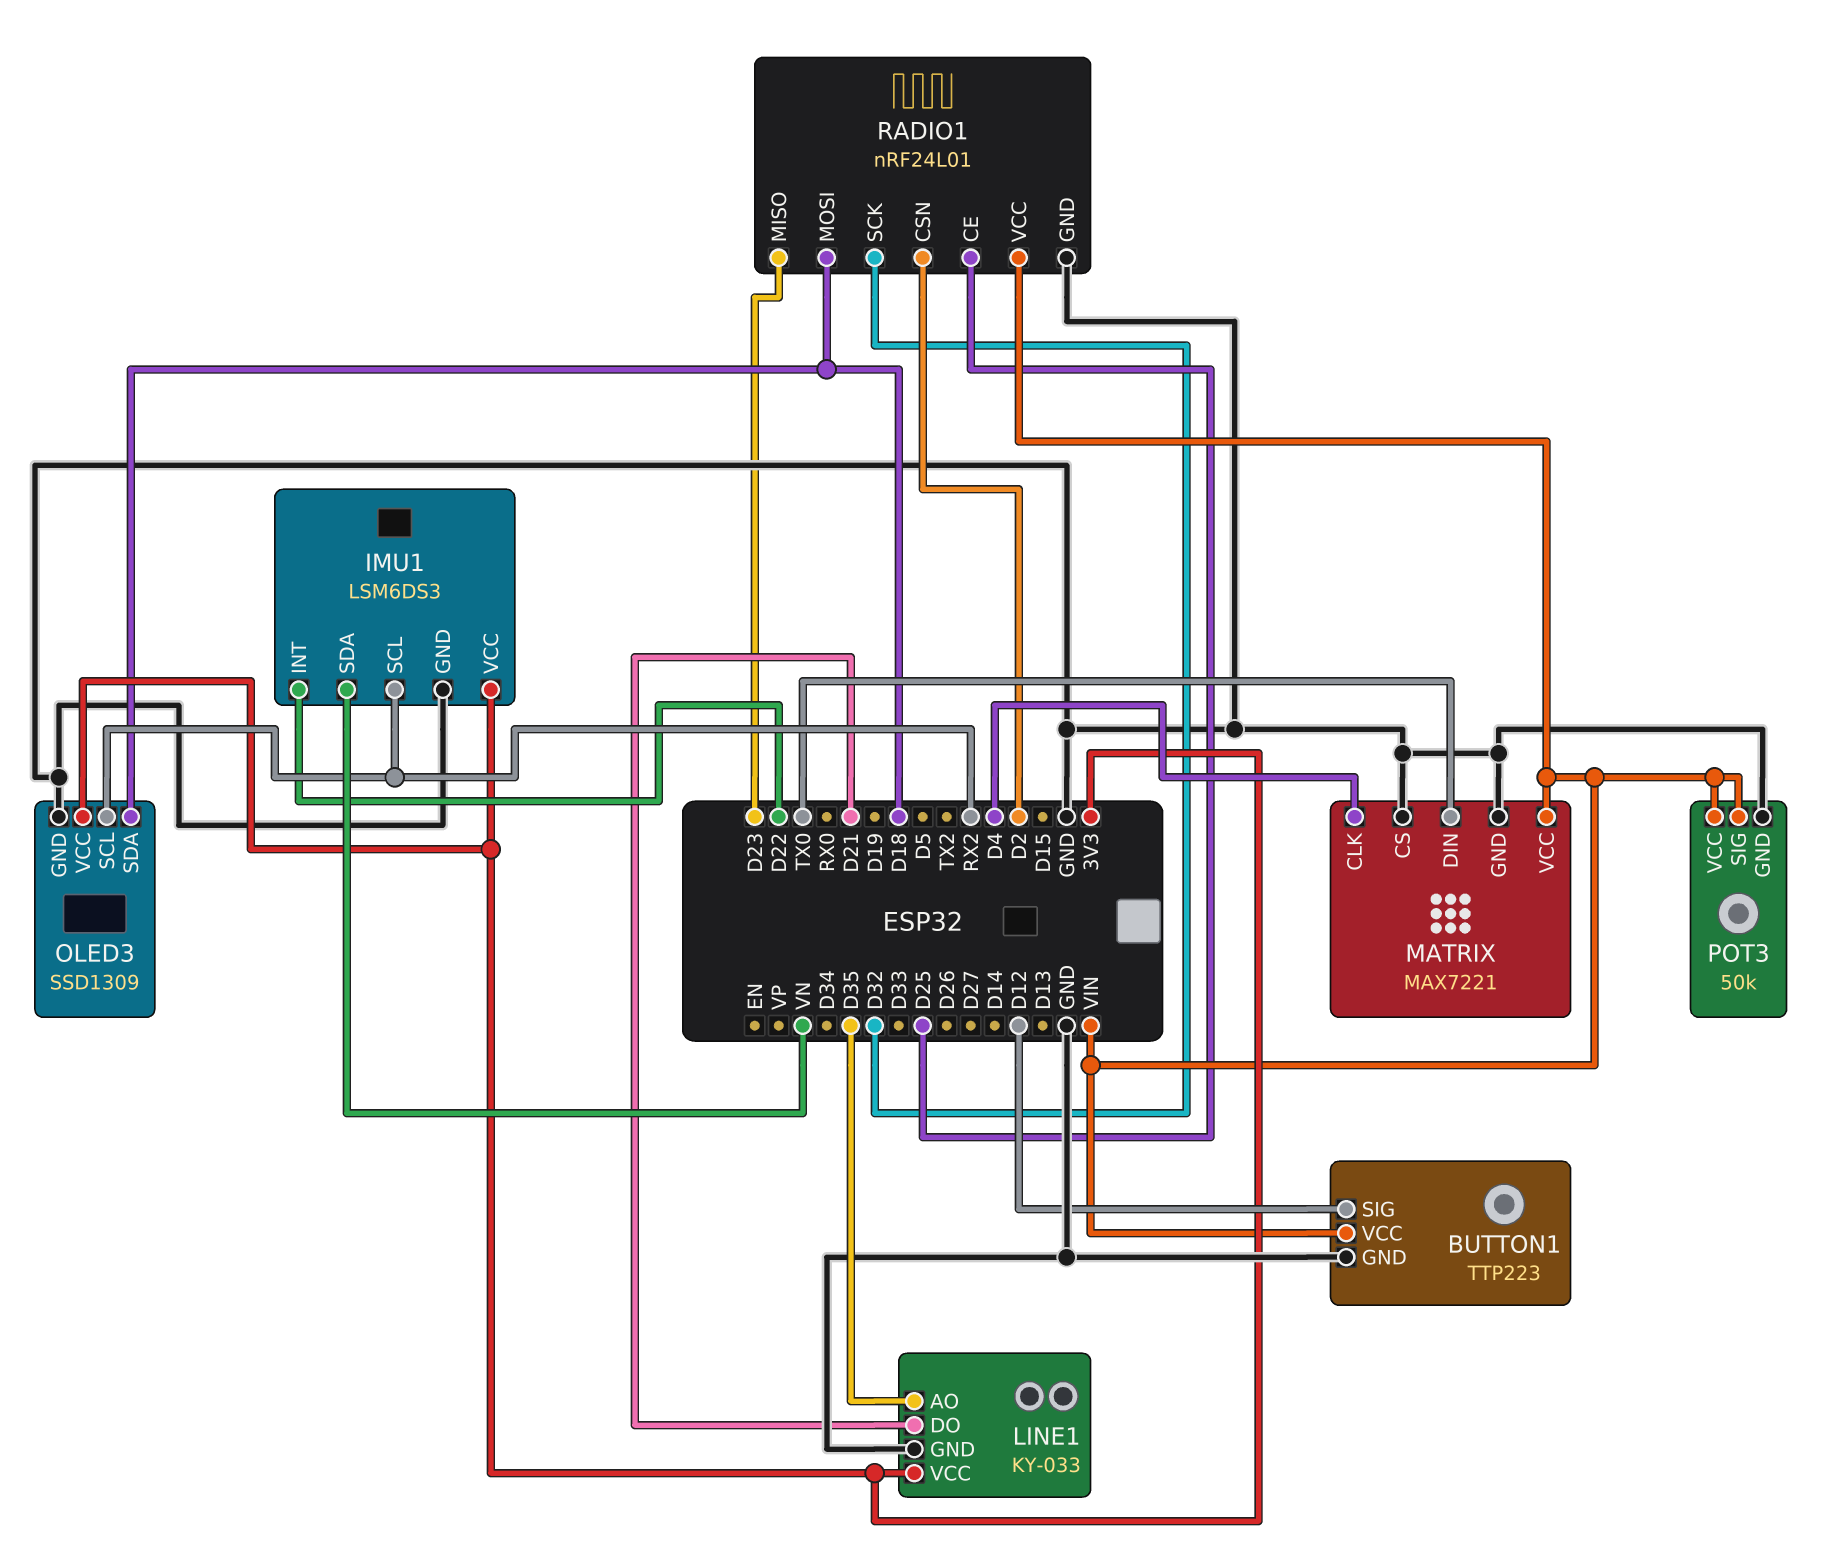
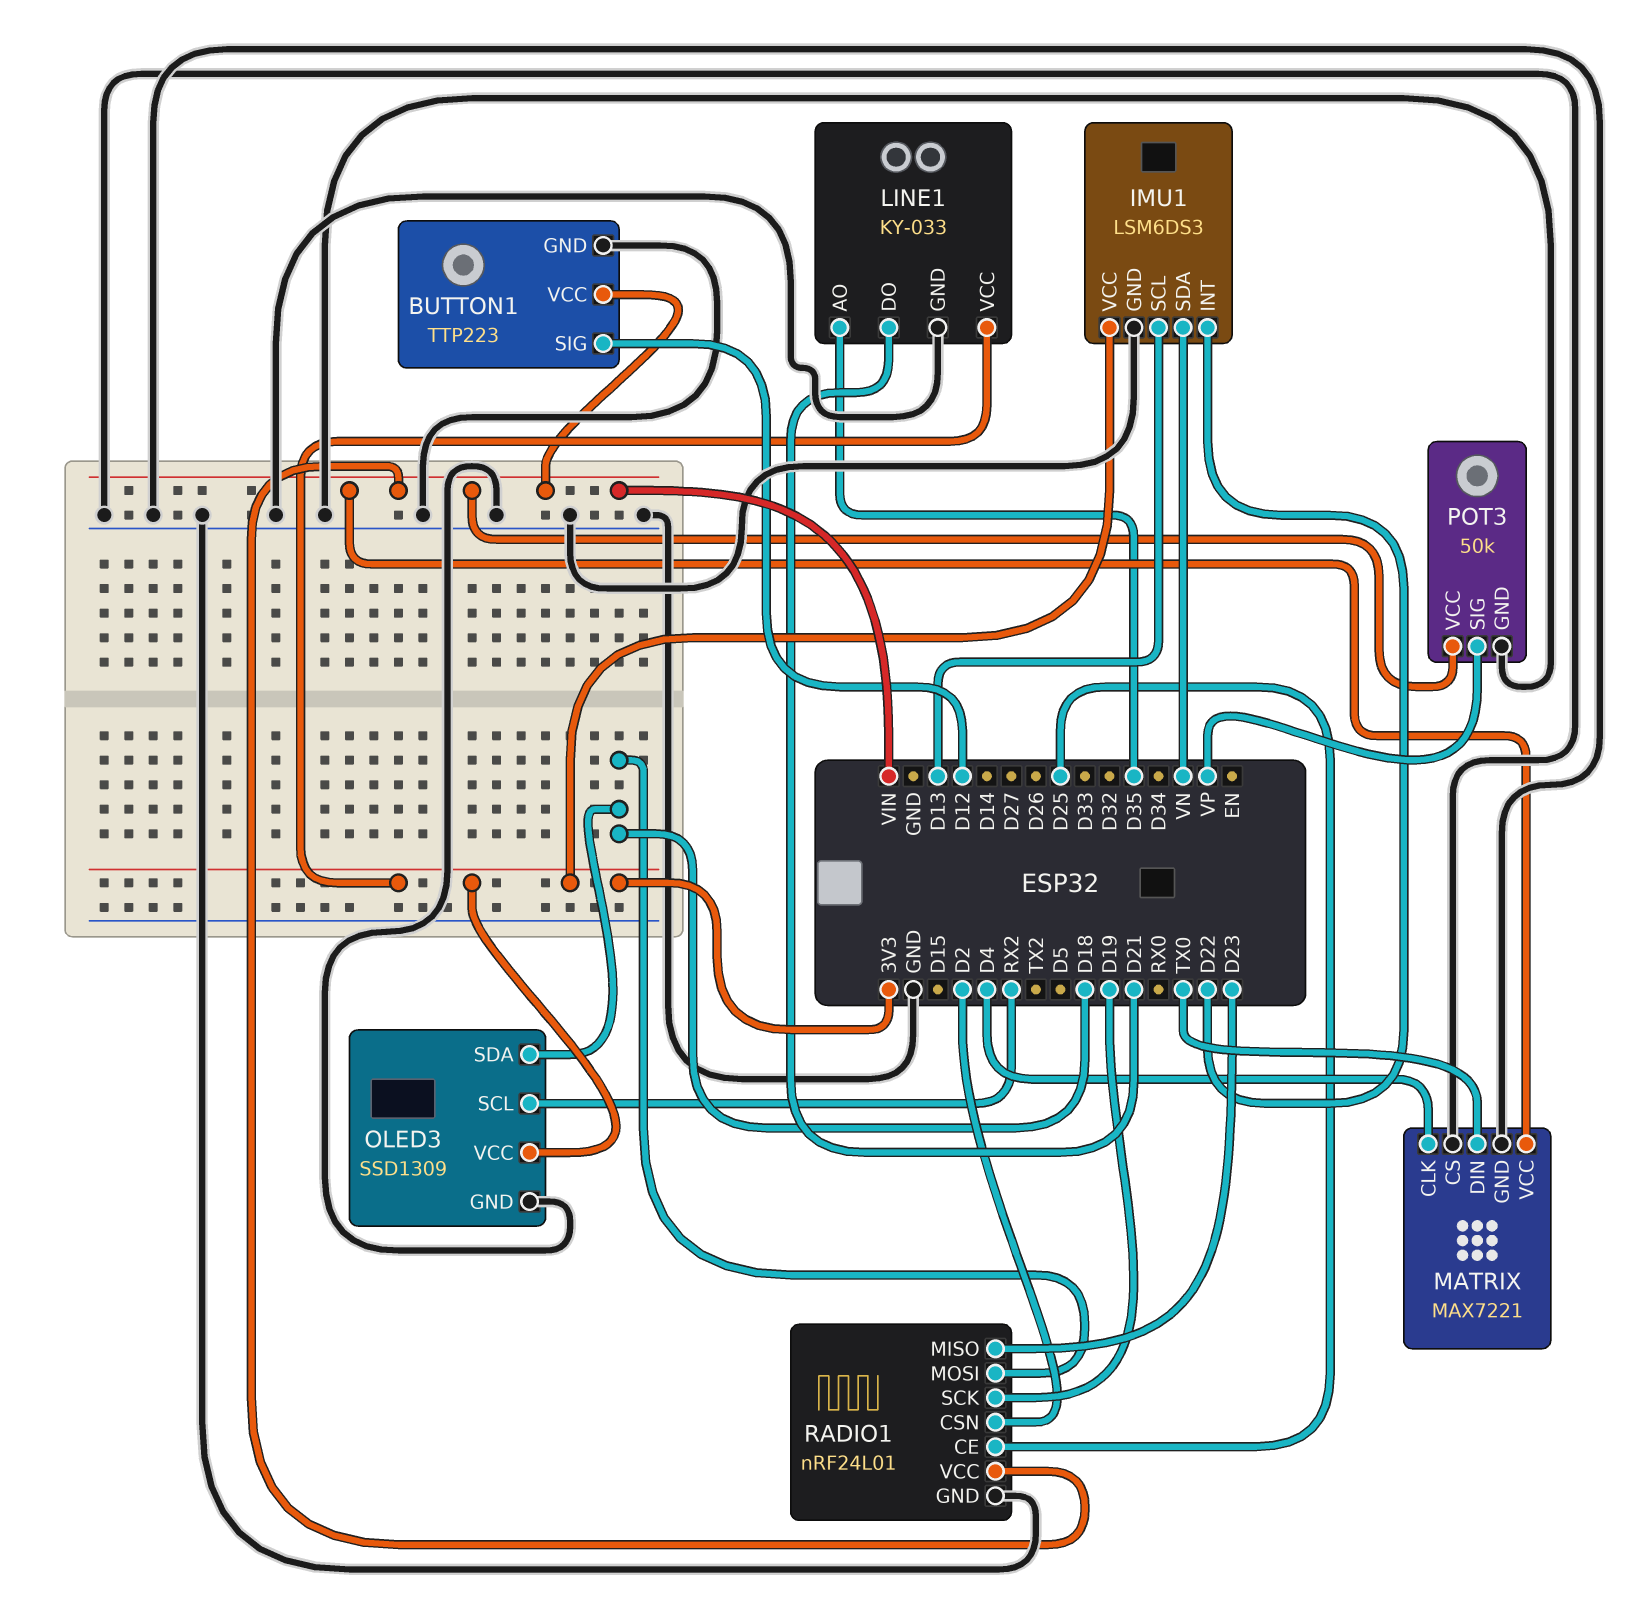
IMU1 pin SCL: RX2 -> D13
POT3 pin SIG: VIN -> VP
RADIO1 pin SCK: D32 -> D19

